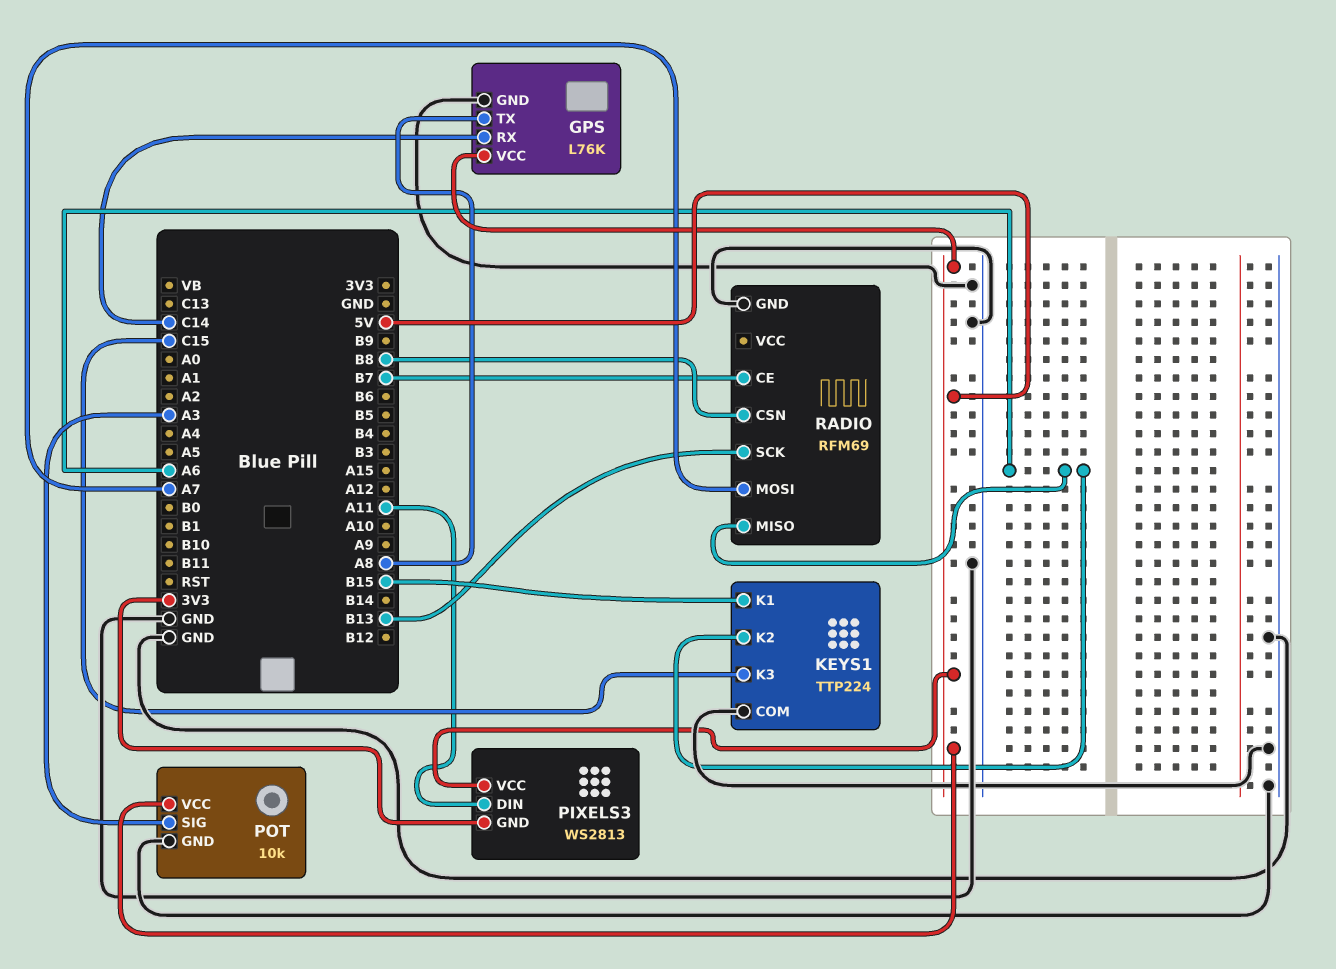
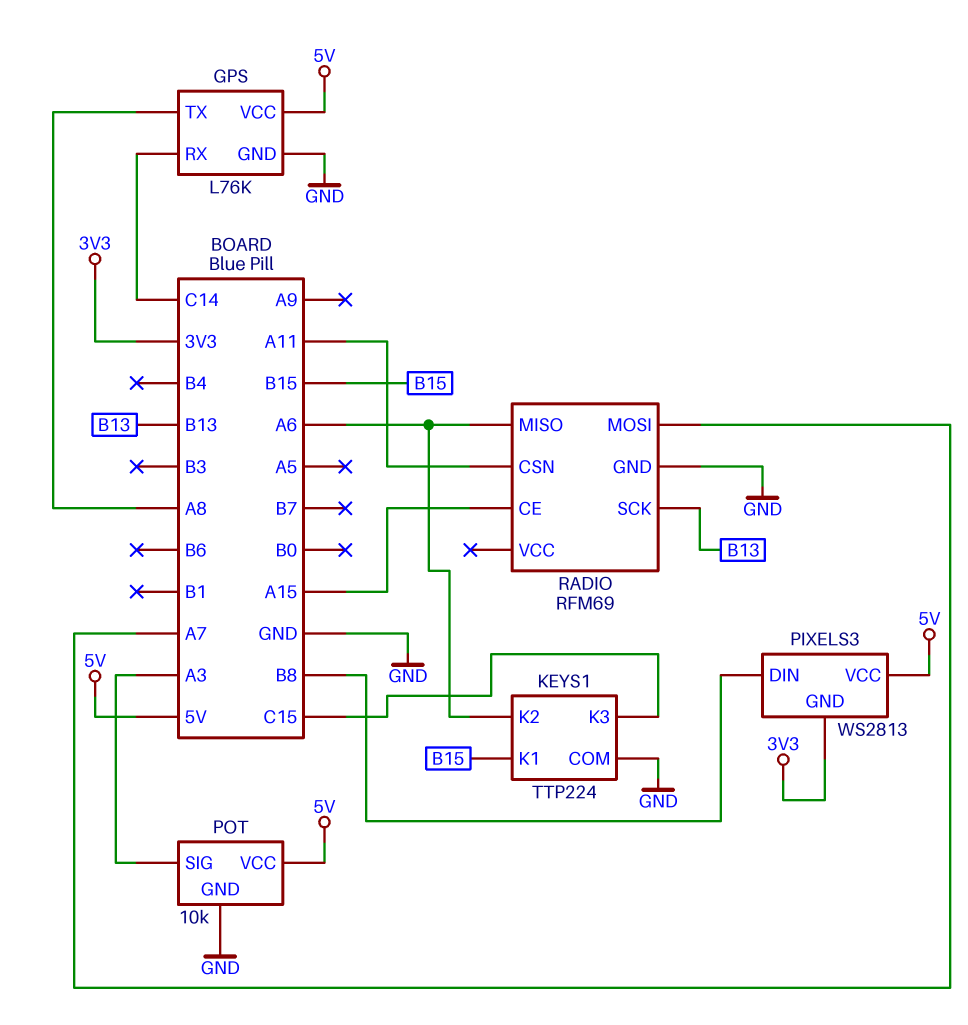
PIXELS3 pin DIN: A11 -> B8
RADIO pin CE: B7 -> A15
RADIO pin CSN: B8 -> A11

